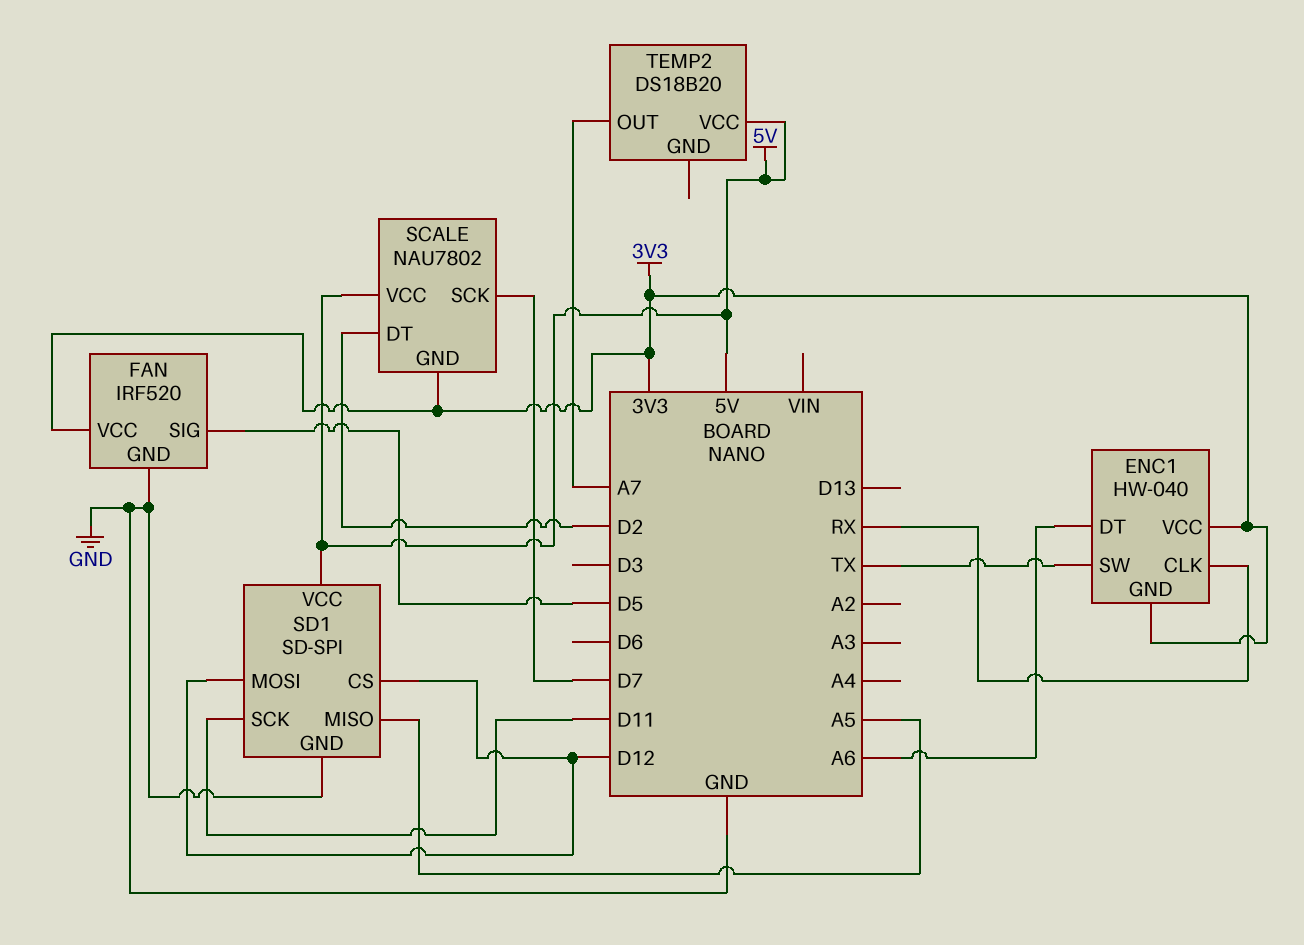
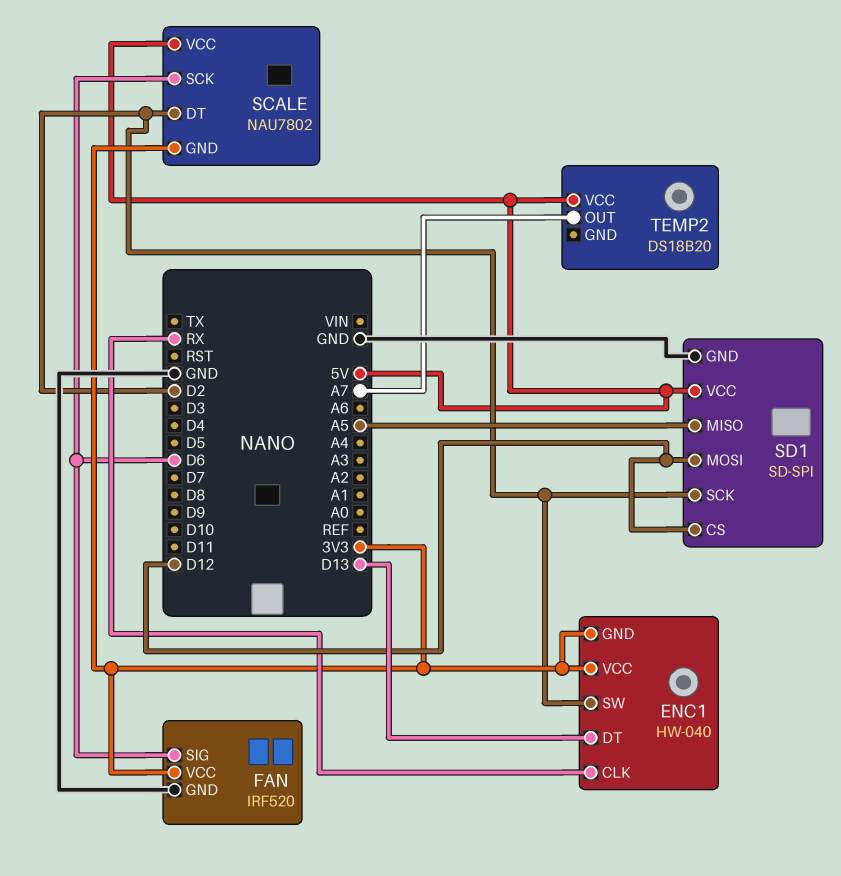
ENC1 pin DT: A6 -> D13
ENC1 pin SW: TX -> D2
FAN pin SIG: D5 -> D6
SCALE pin SCK: D7 -> D6
SD1 pin SCK: D11 -> D2

